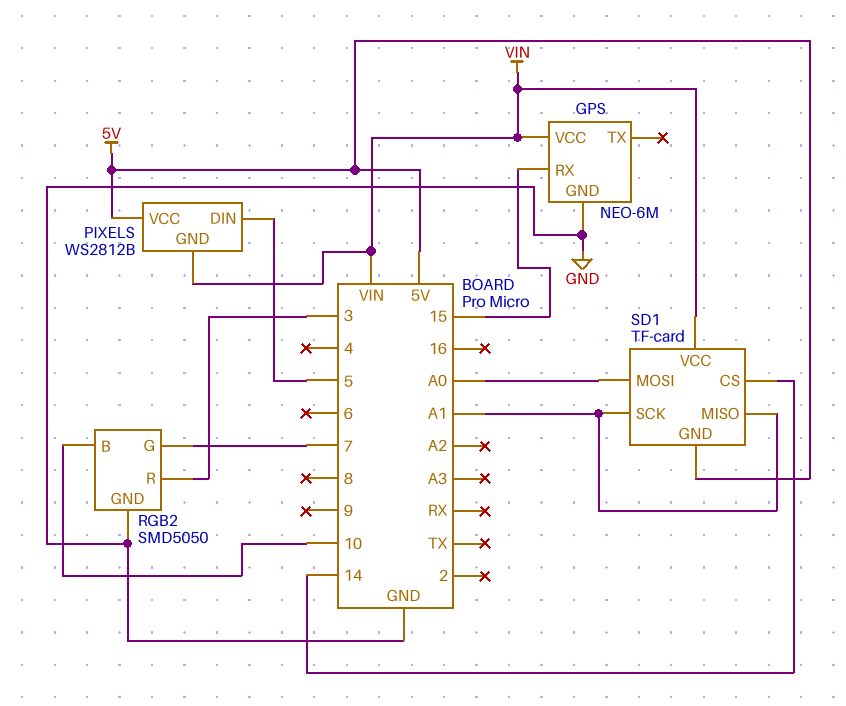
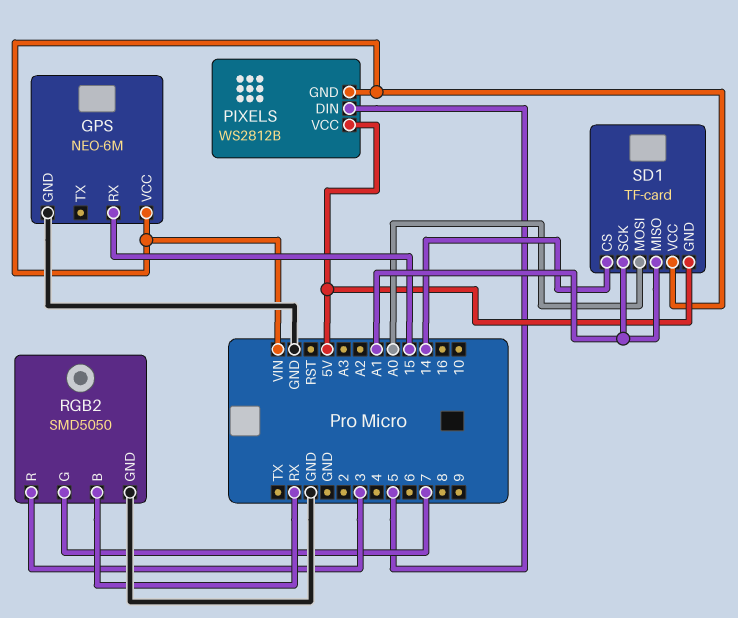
RGB2 pin B: 10 -> RX

